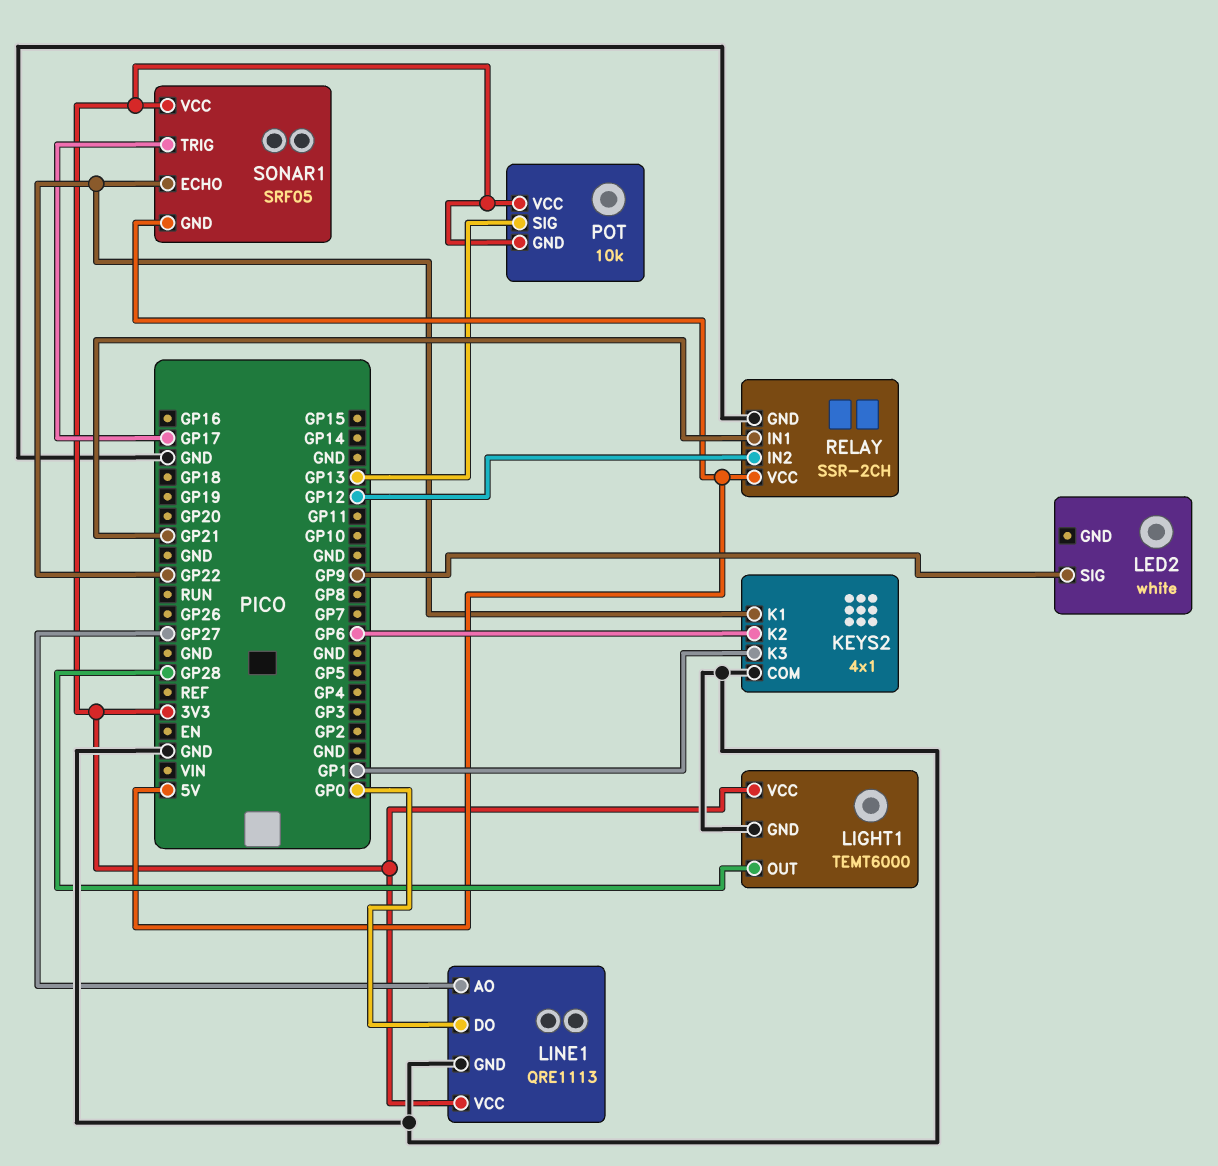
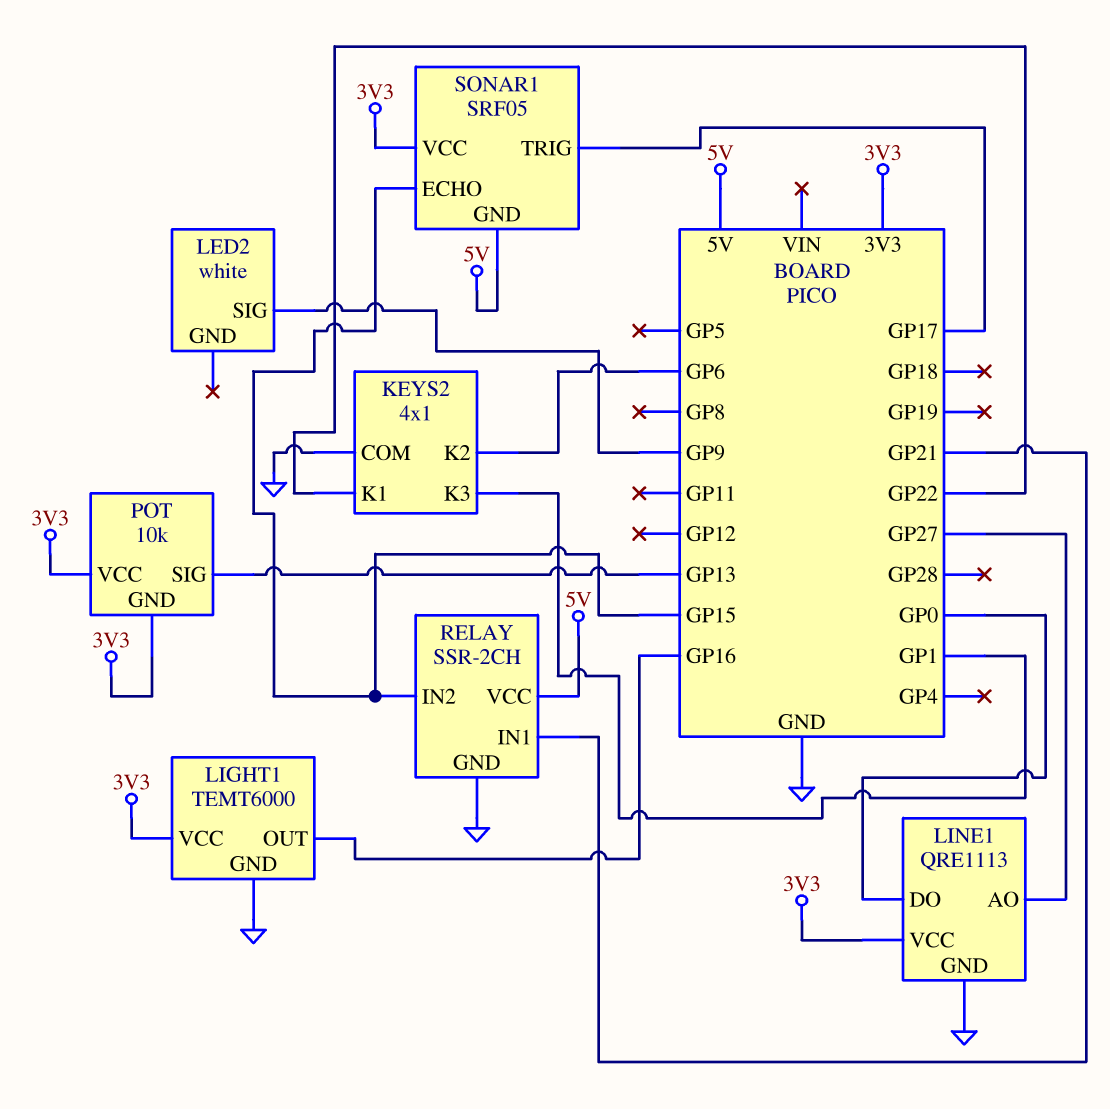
LIGHT1 pin OUT: GP28 -> GP16
RELAY pin IN2: GP12 -> GP15
SONAR1 pin ECHO: GP22 -> GP15

